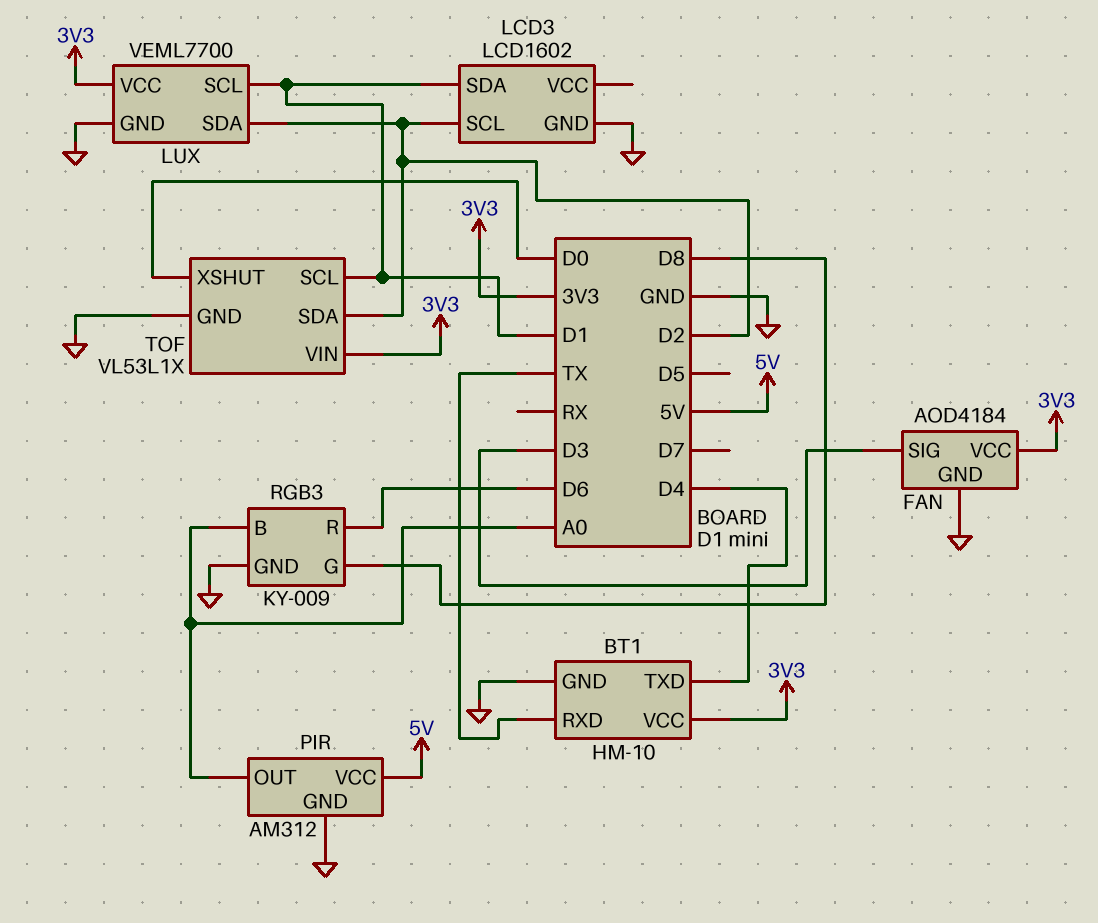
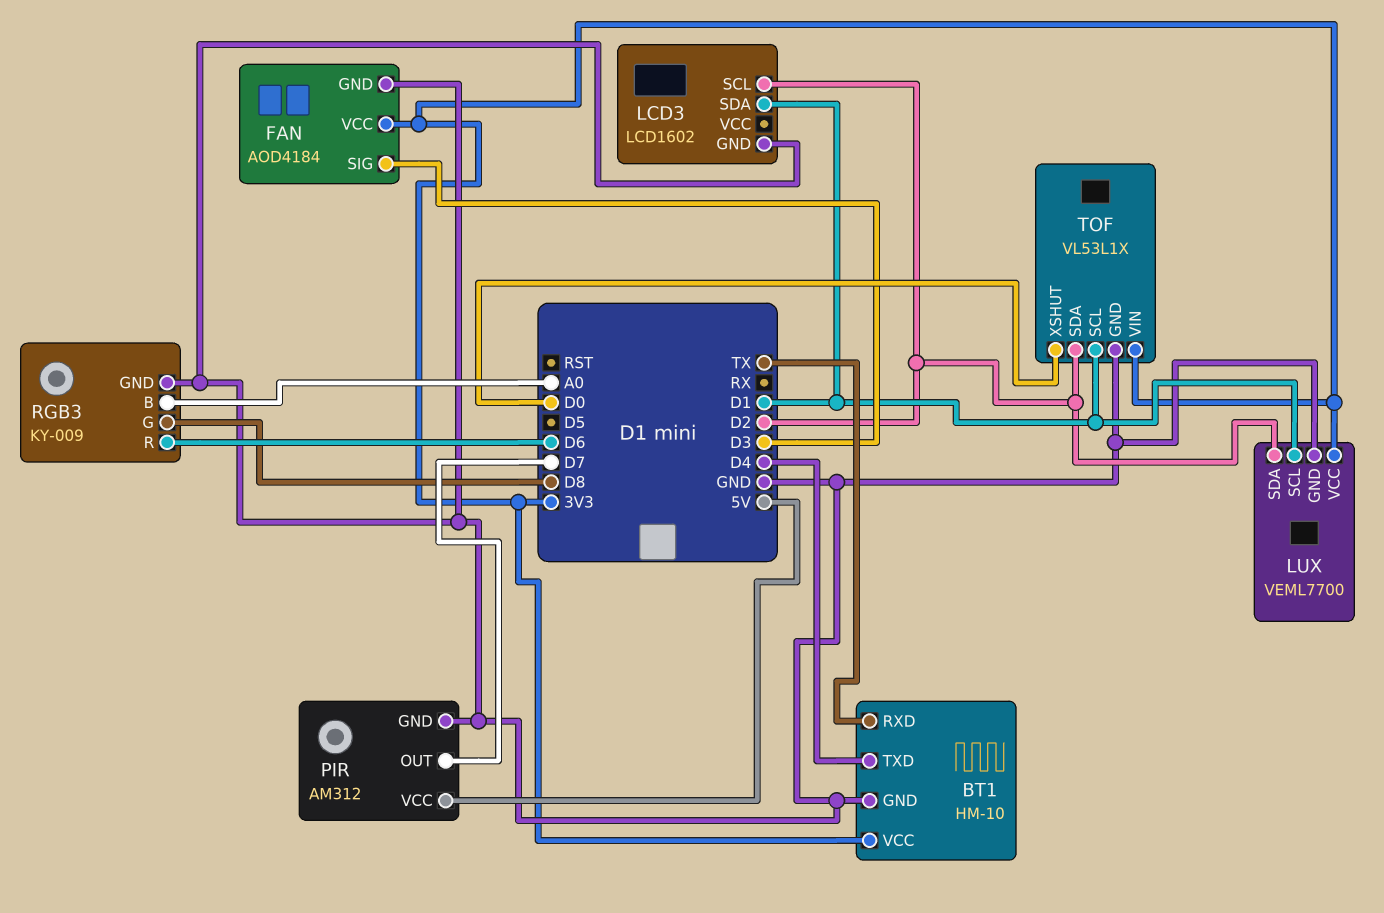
PIR pin OUT: A0 -> D7

